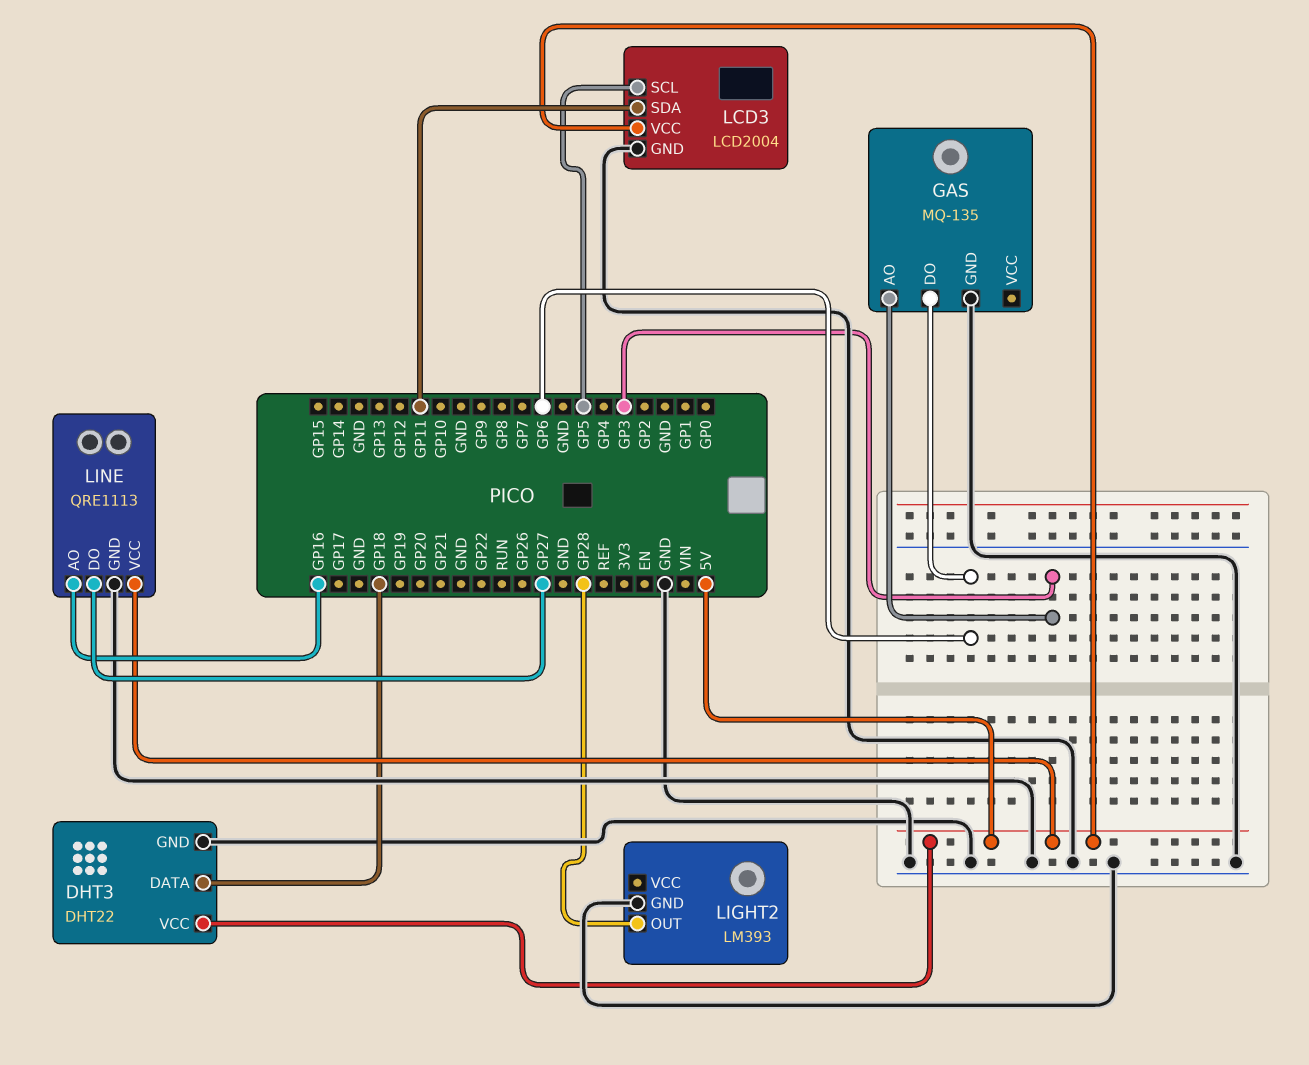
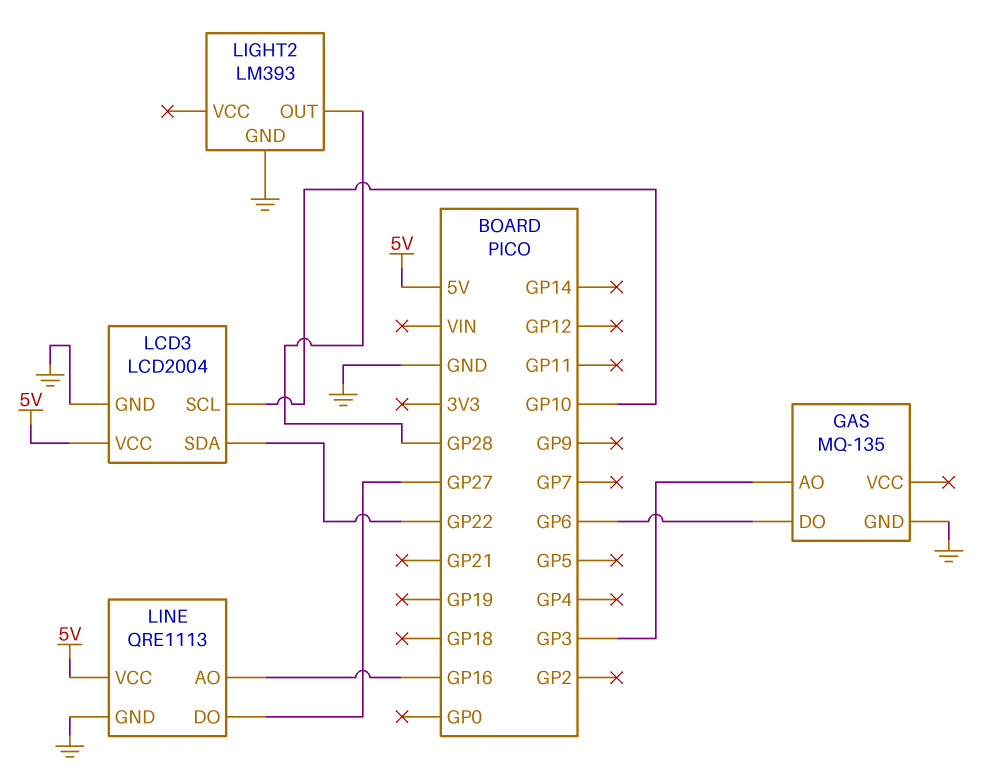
DHT3: DHT22 -> none
DHT3 pin DATA: GP18 -> none
DHT3 pin GND: GND -> none
DHT3 pin VCC: 5V -> none
LCD3 pin SCL: GP5 -> GP10
LCD3 pin SDA: GP11 -> GP22

